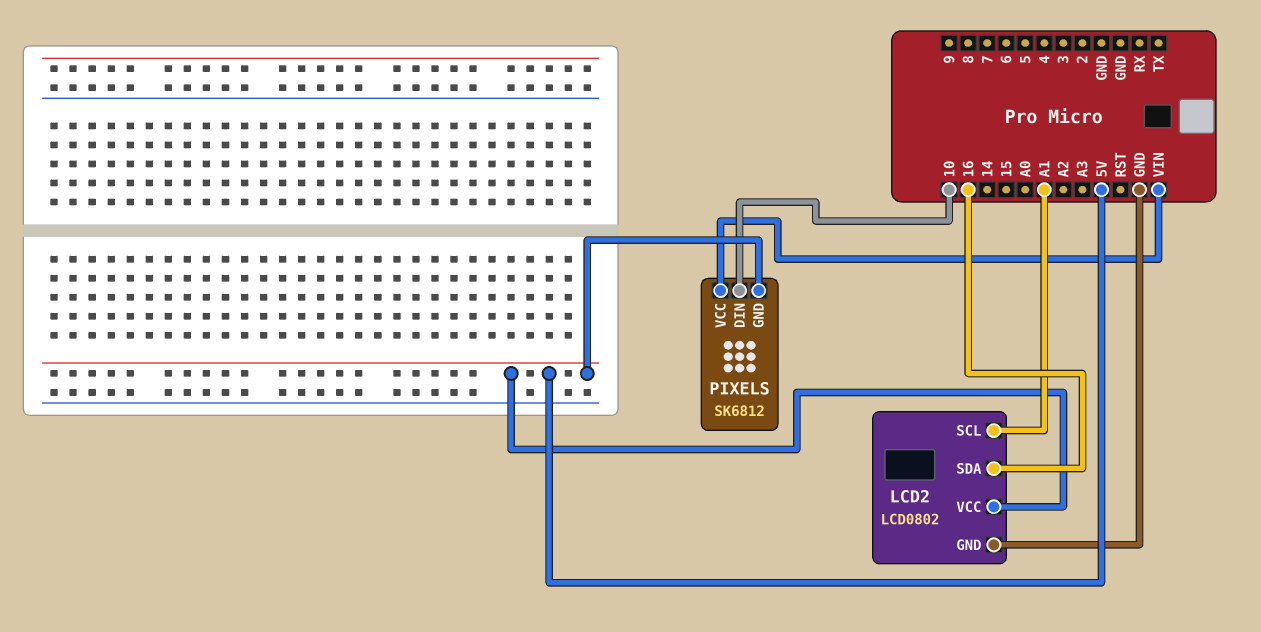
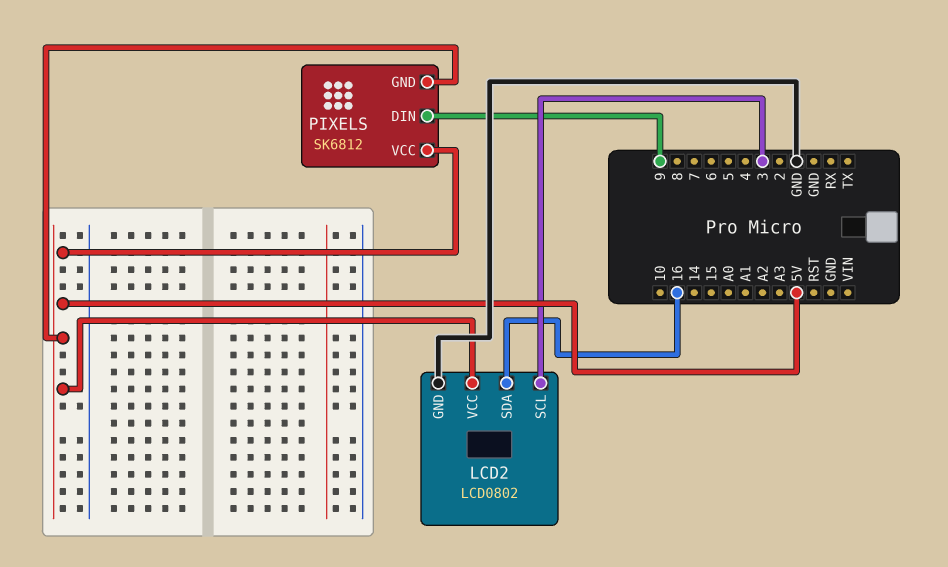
LCD2 pin SCL: A1 -> 3
PIXELS pin DIN: 10 -> 9
PIXELS pin VCC: VIN -> 5V

